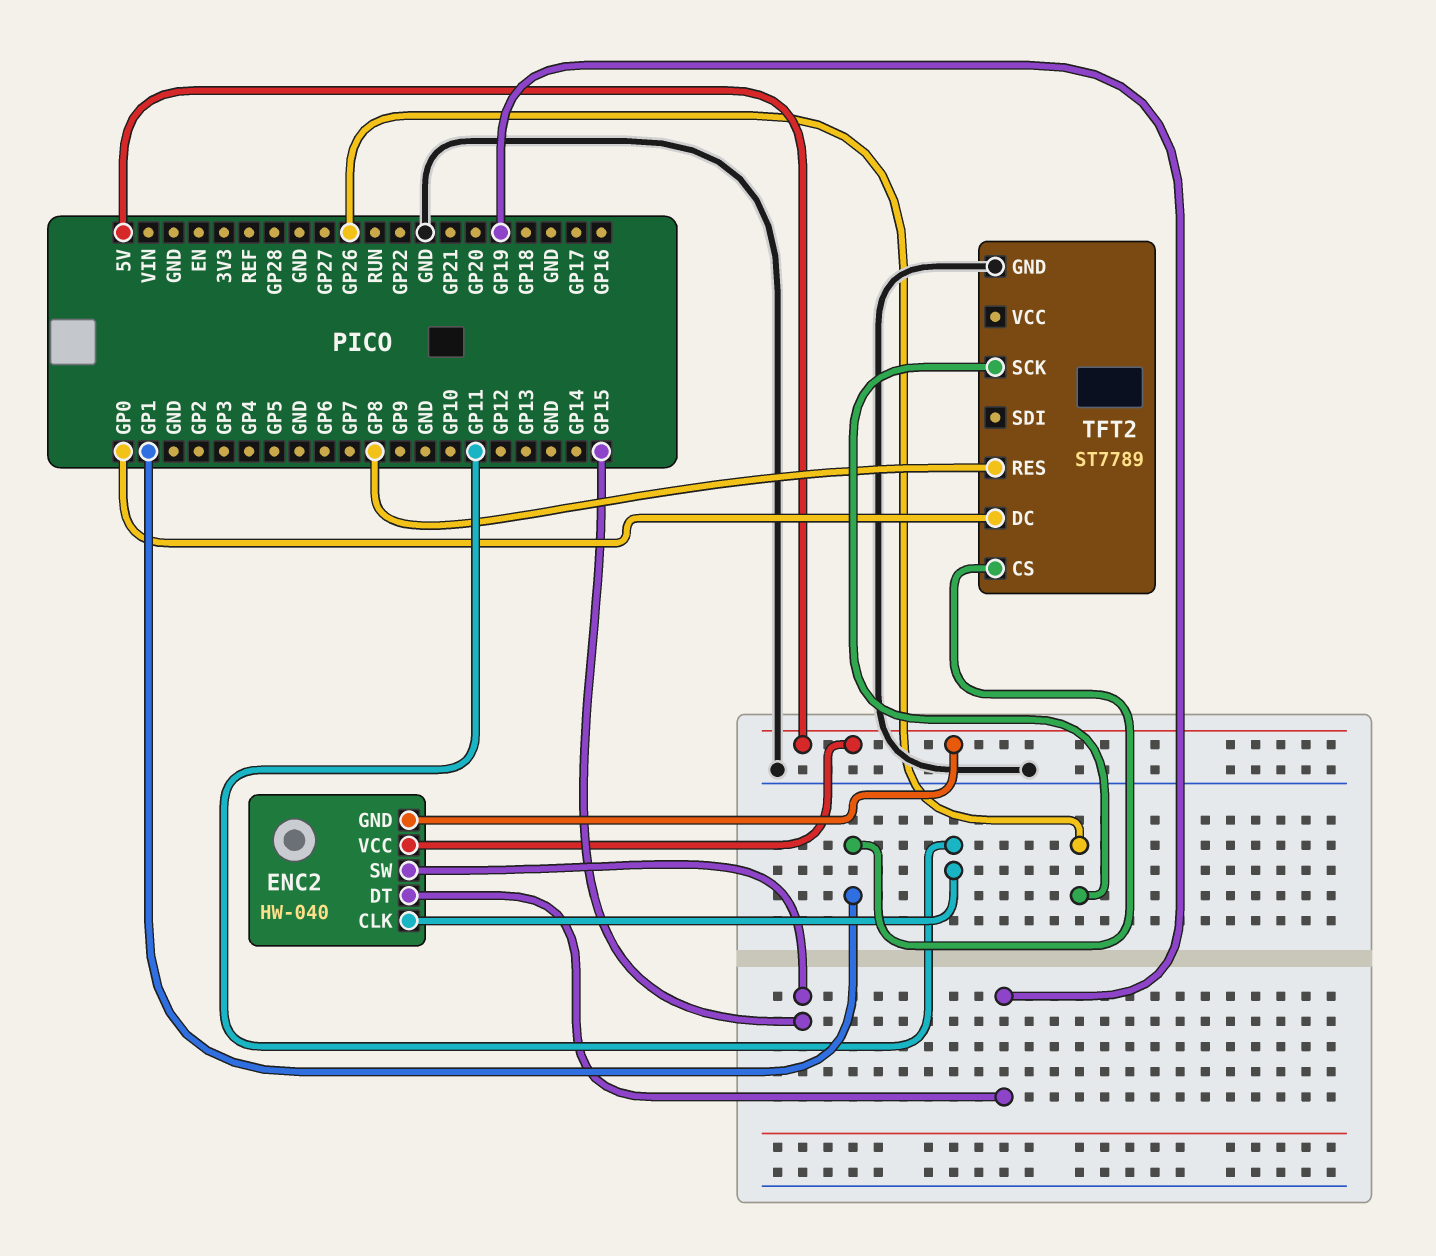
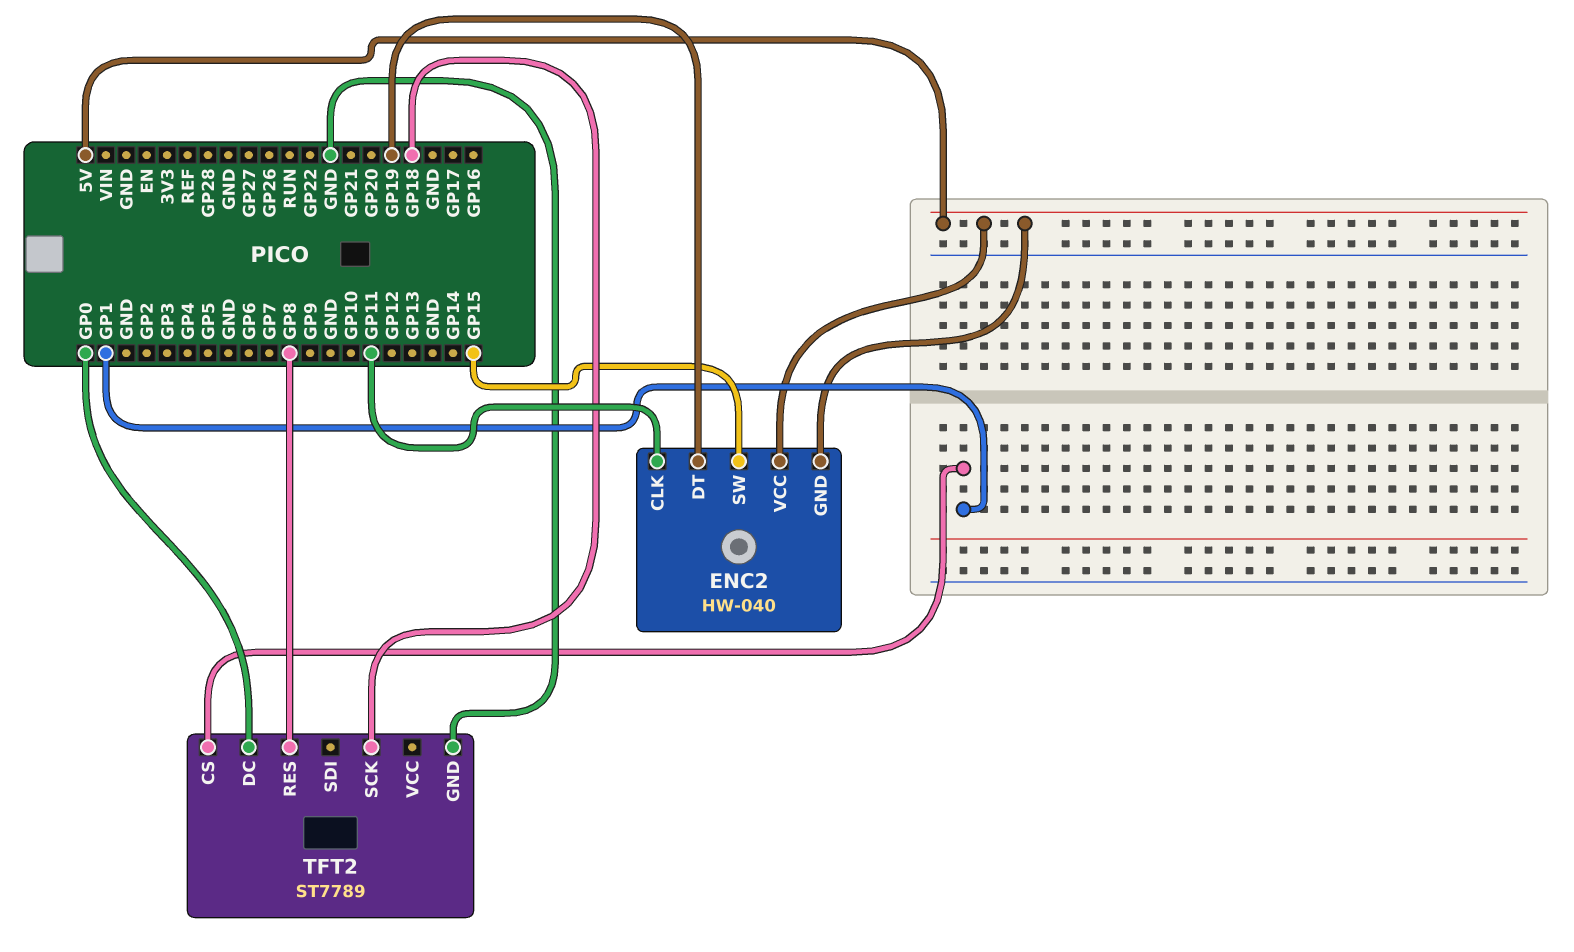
TFT2 pin SCK: GP26 -> GP18

